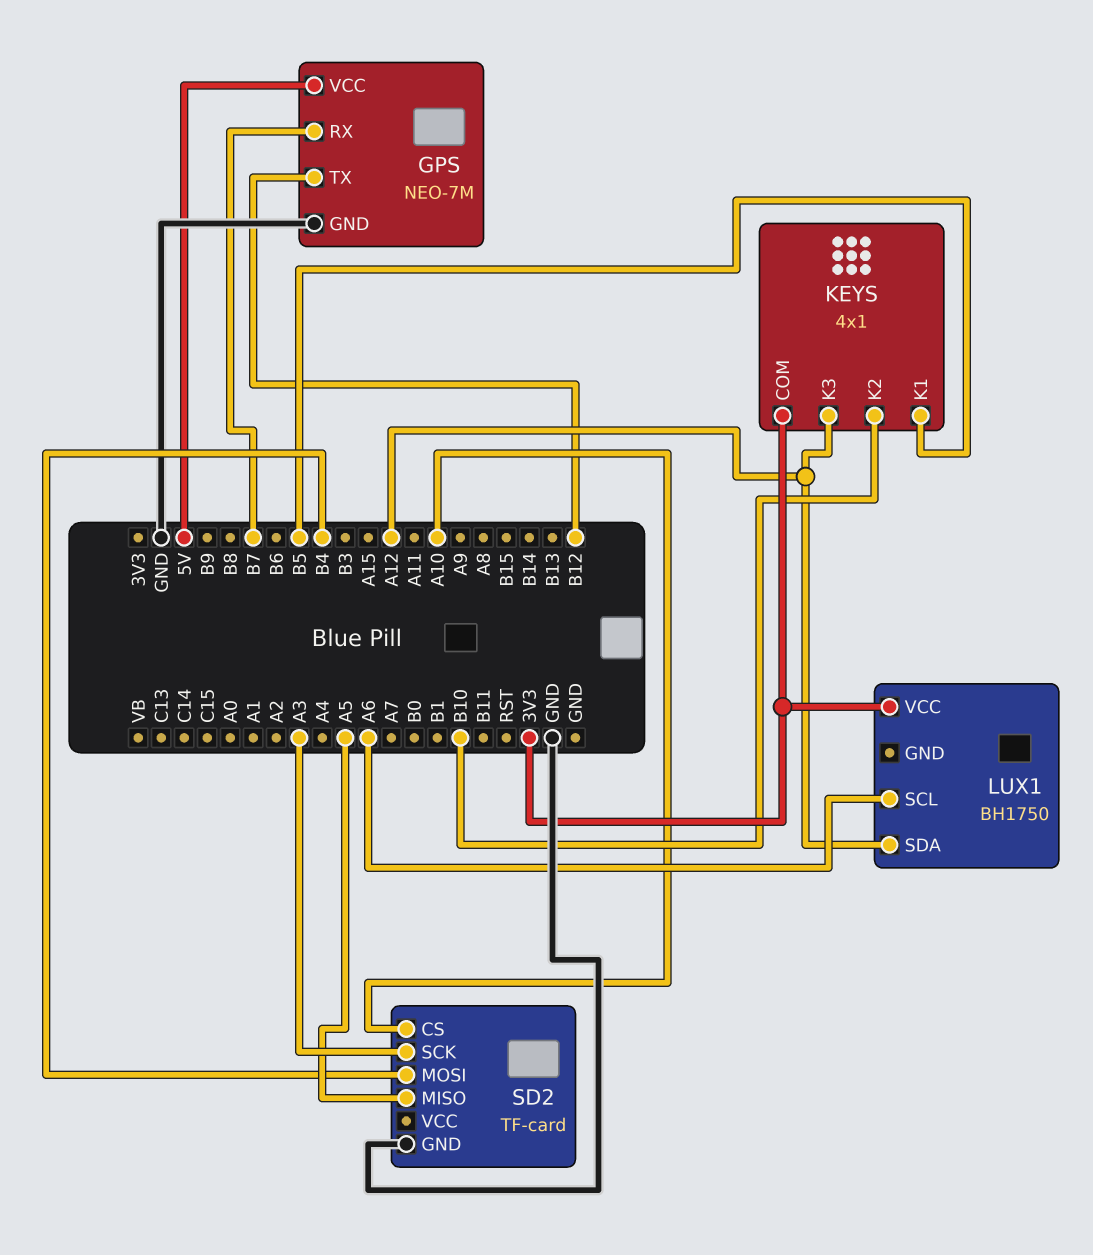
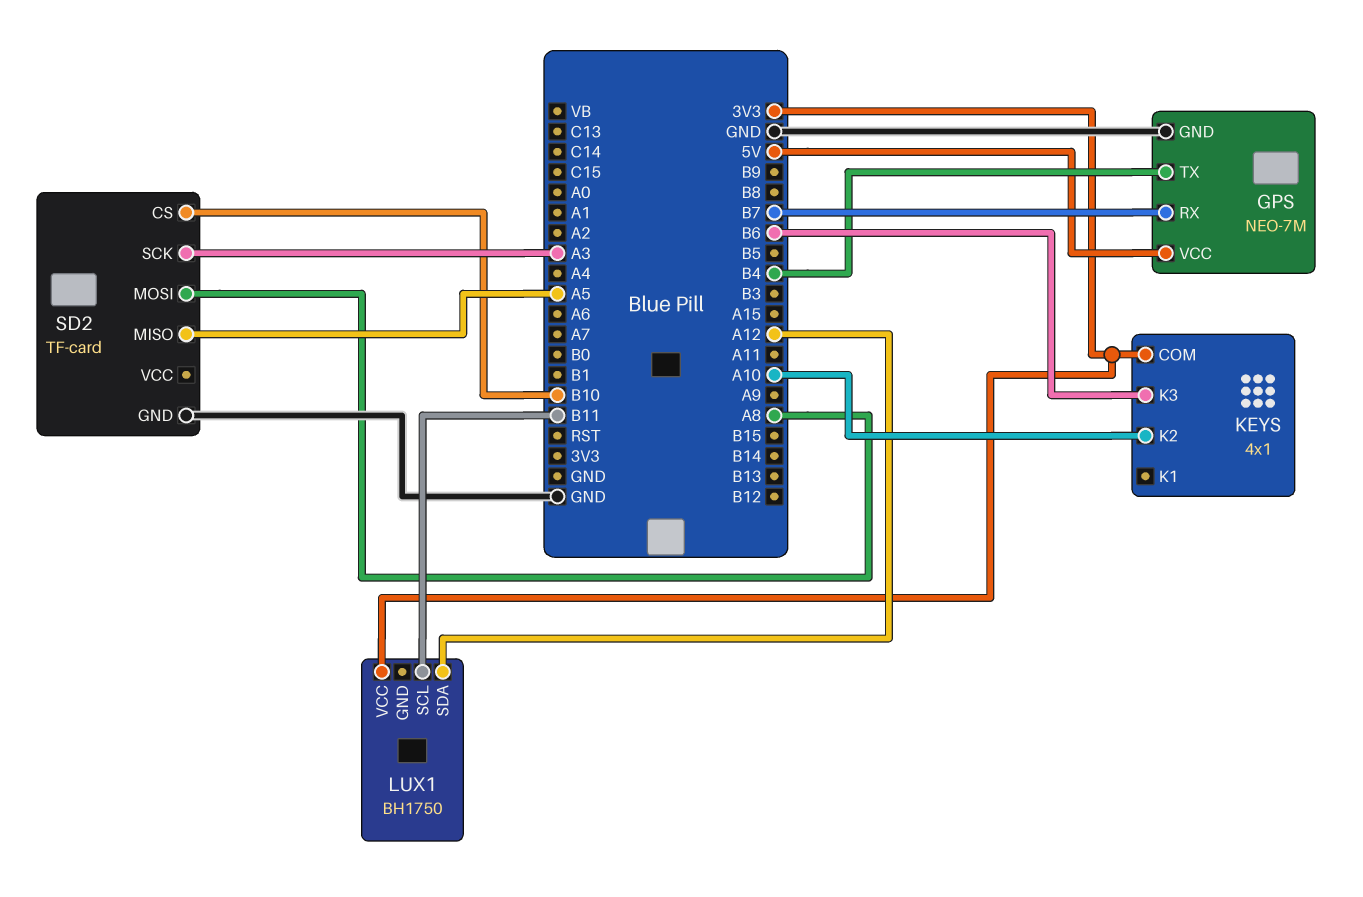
GPS pin TX: B12 -> B4
KEYS pin K1: B5 -> none
KEYS pin K2: B10 -> A10
KEYS pin K3: A12 -> B6
LUX1 pin SCL: A6 -> B11
SD2 pin CS: A10 -> B10
SD2 pin MOSI: B4 -> A8

